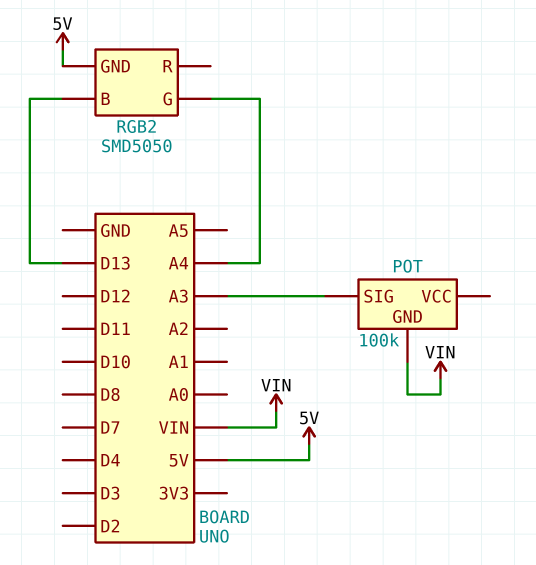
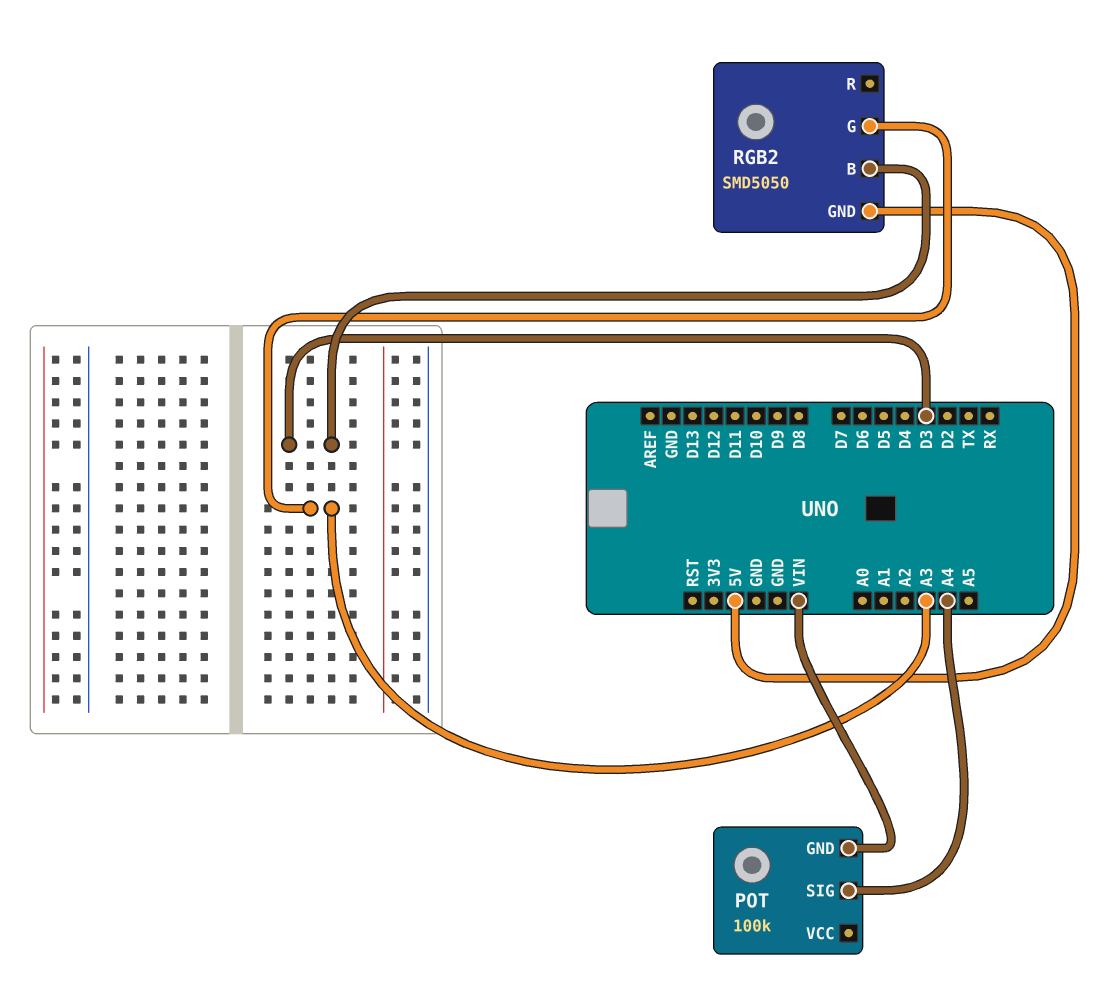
POT pin SIG: A3 -> A4
RGB2 pin B: D13 -> D3
RGB2 pin G: A4 -> A3

